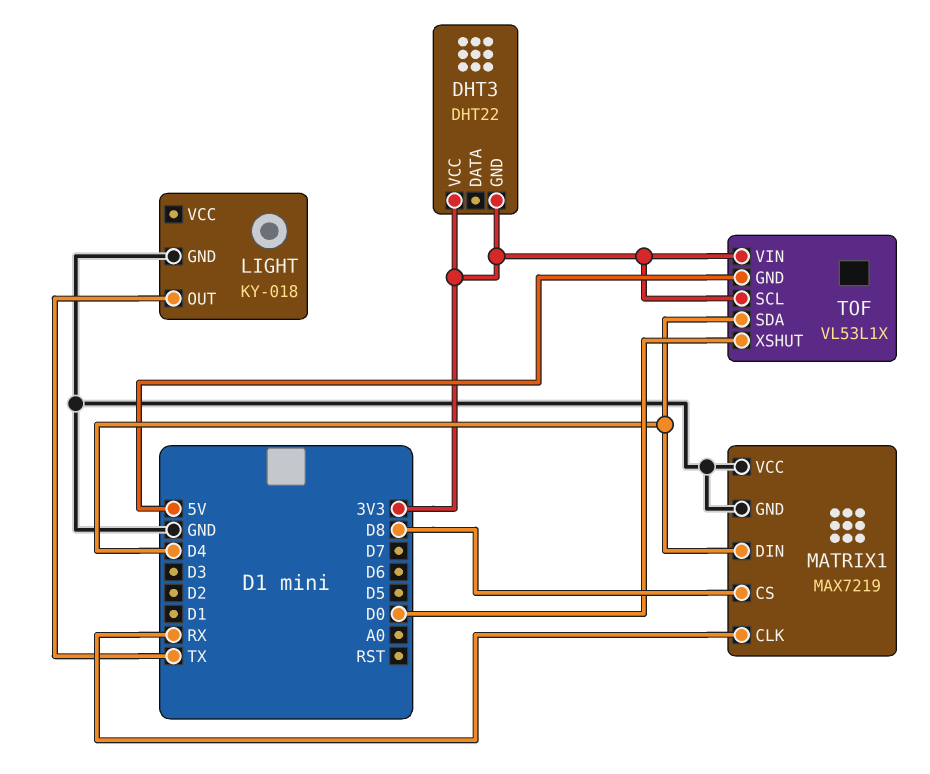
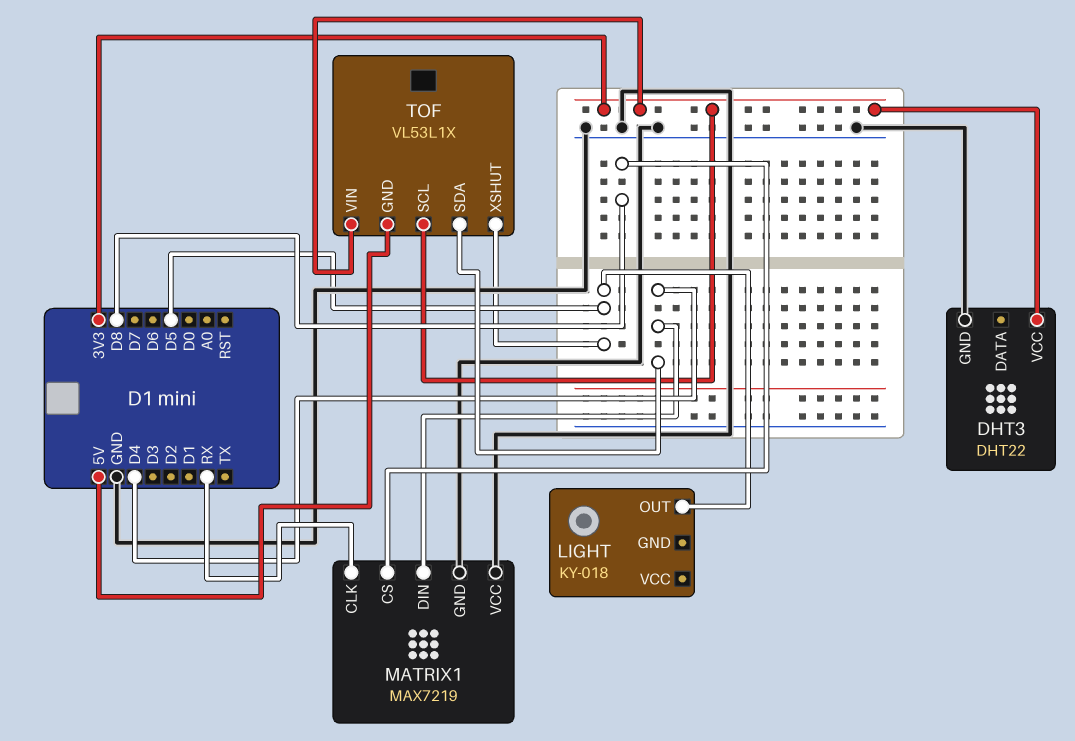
DHT3 pin GND: 3V3 -> GND
LIGHT pin GND: GND -> none
LIGHT pin OUT: TX -> D5
TOF pin XSHUT: D0 -> D5

